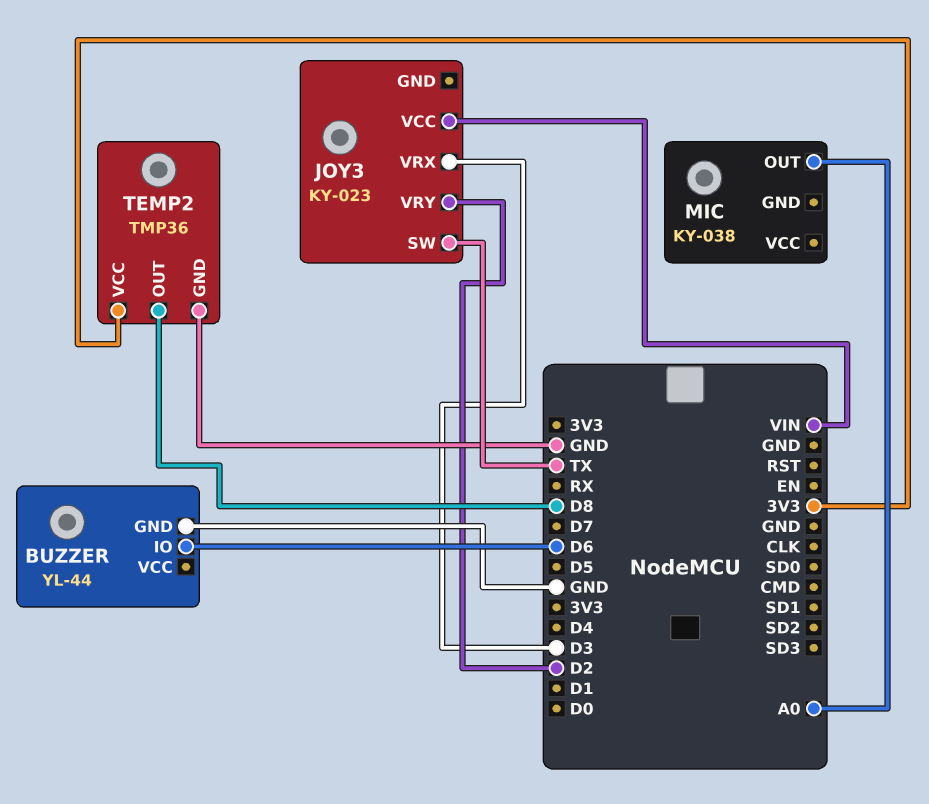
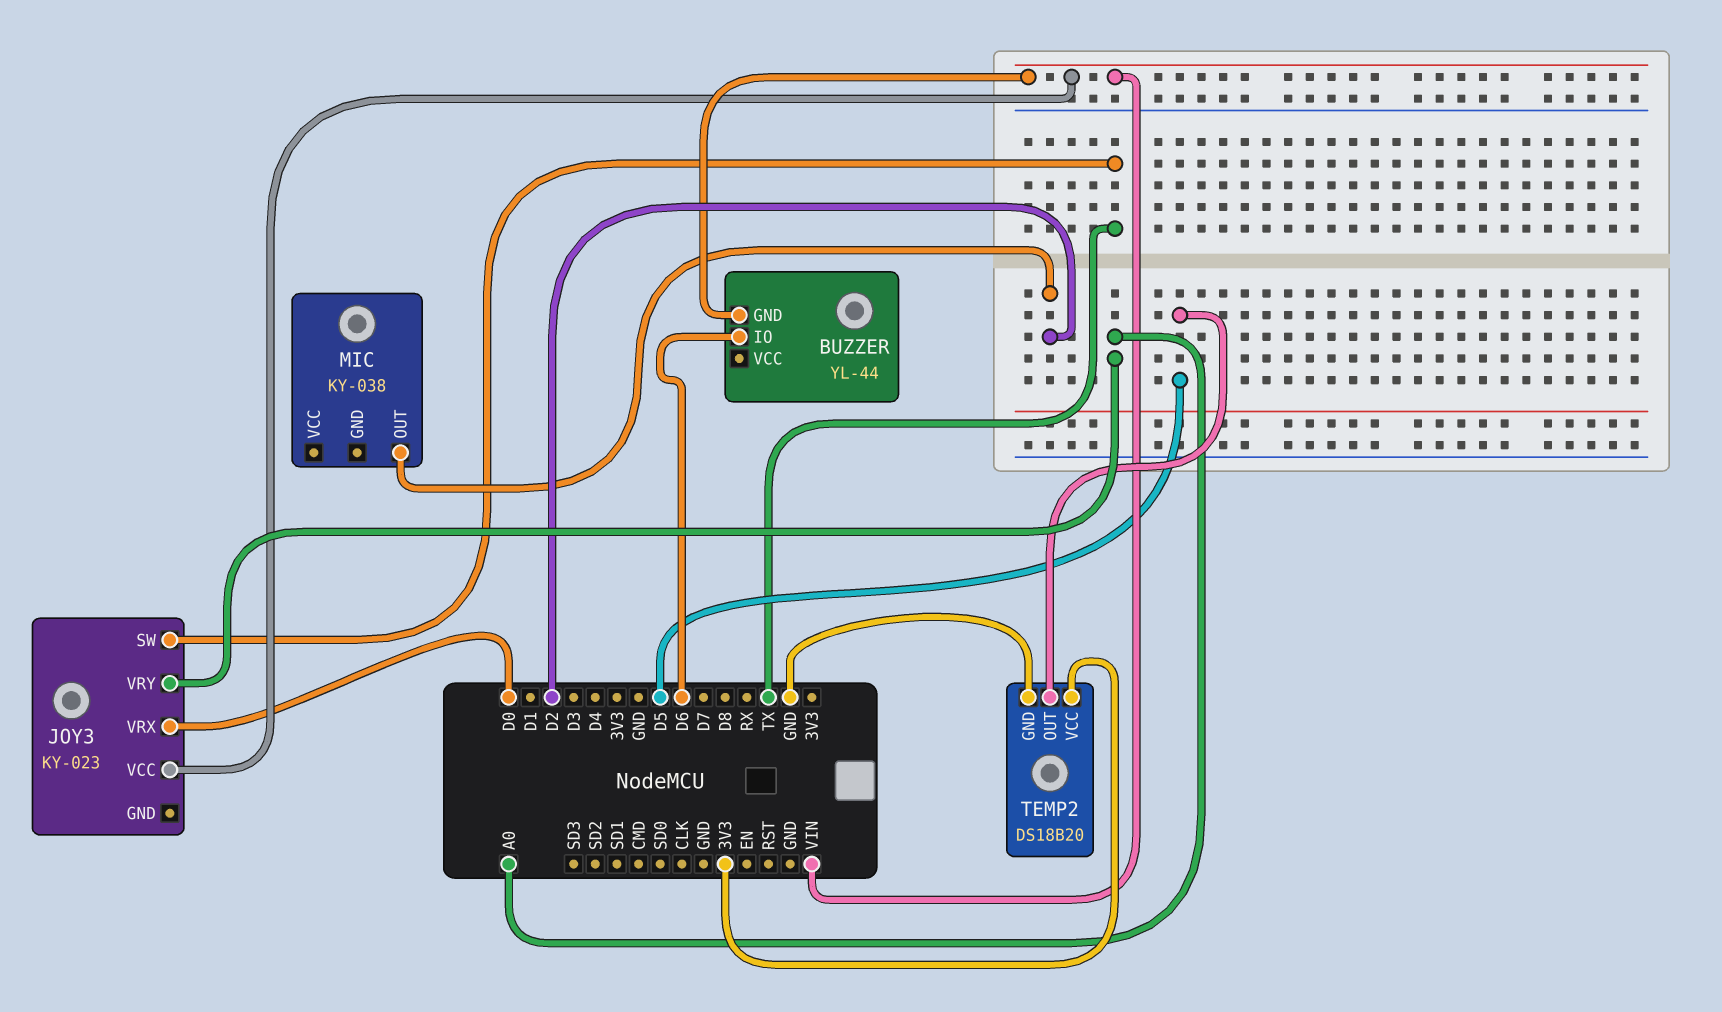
BUZZER pin GND: GND -> VIN
JOY3 pin VRX: D3 -> D0
JOY3 pin VRY: D2 -> A0
MIC pin OUT: A0 -> D2
TEMP2: TMP36 -> DS18B20
TEMP2 pin OUT: D8 -> D5

